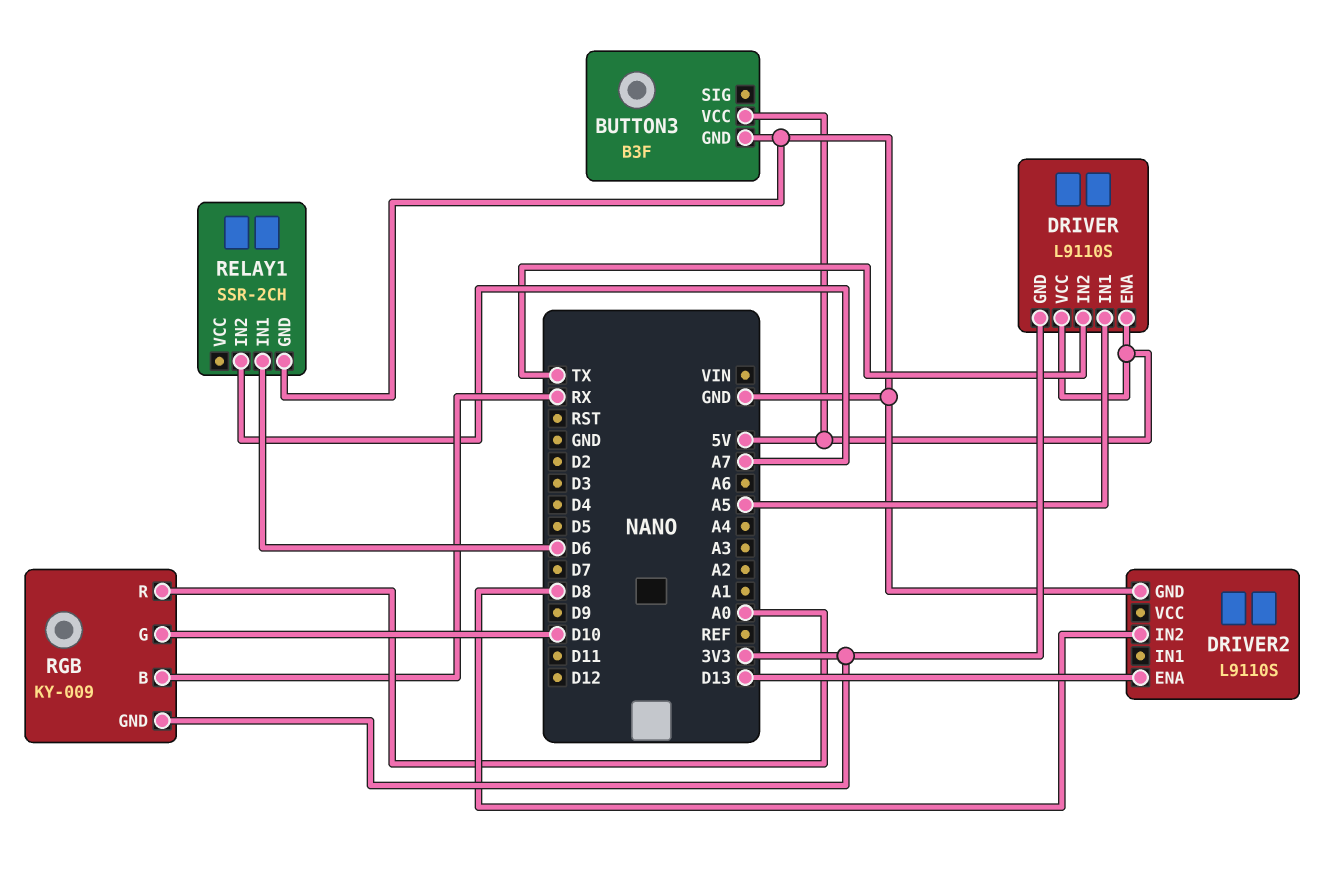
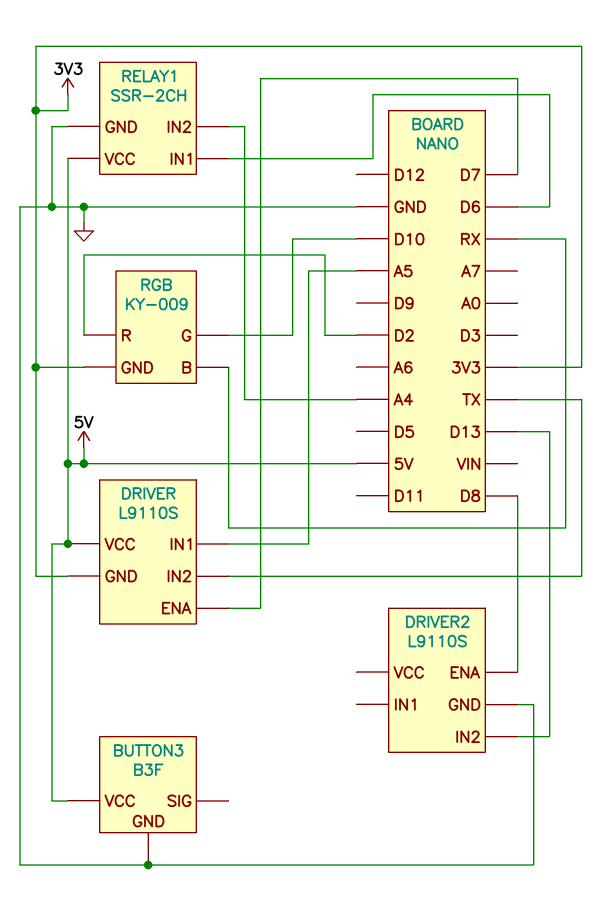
DRIVER pin ENA: 5V -> D7
DRIVER2 pin ENA: D13 -> D8
DRIVER2 pin IN2: D8 -> D13
RELAY1 pin IN2: A7 -> A4
RELAY1 pin VCC: none -> 5V
RGB pin R: A0 -> D2

